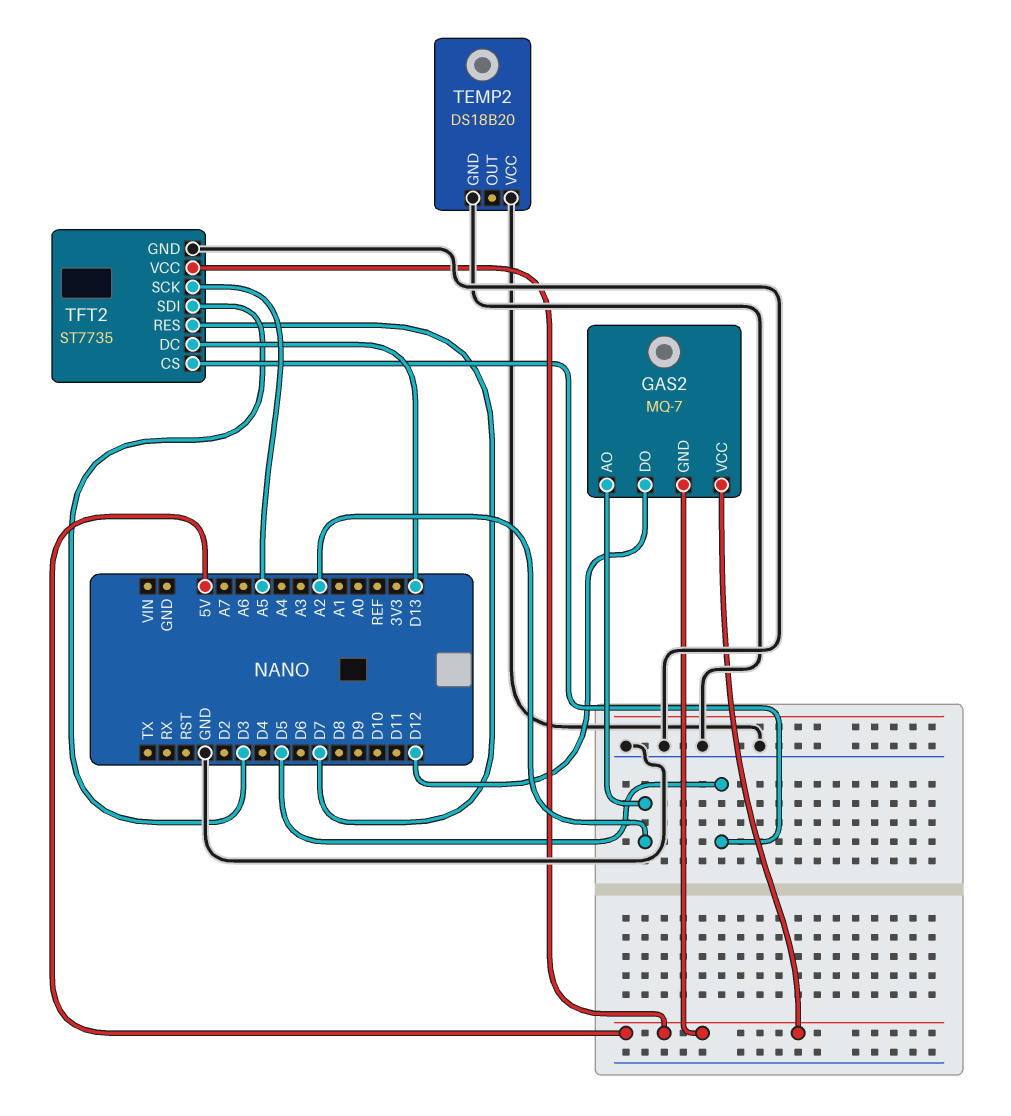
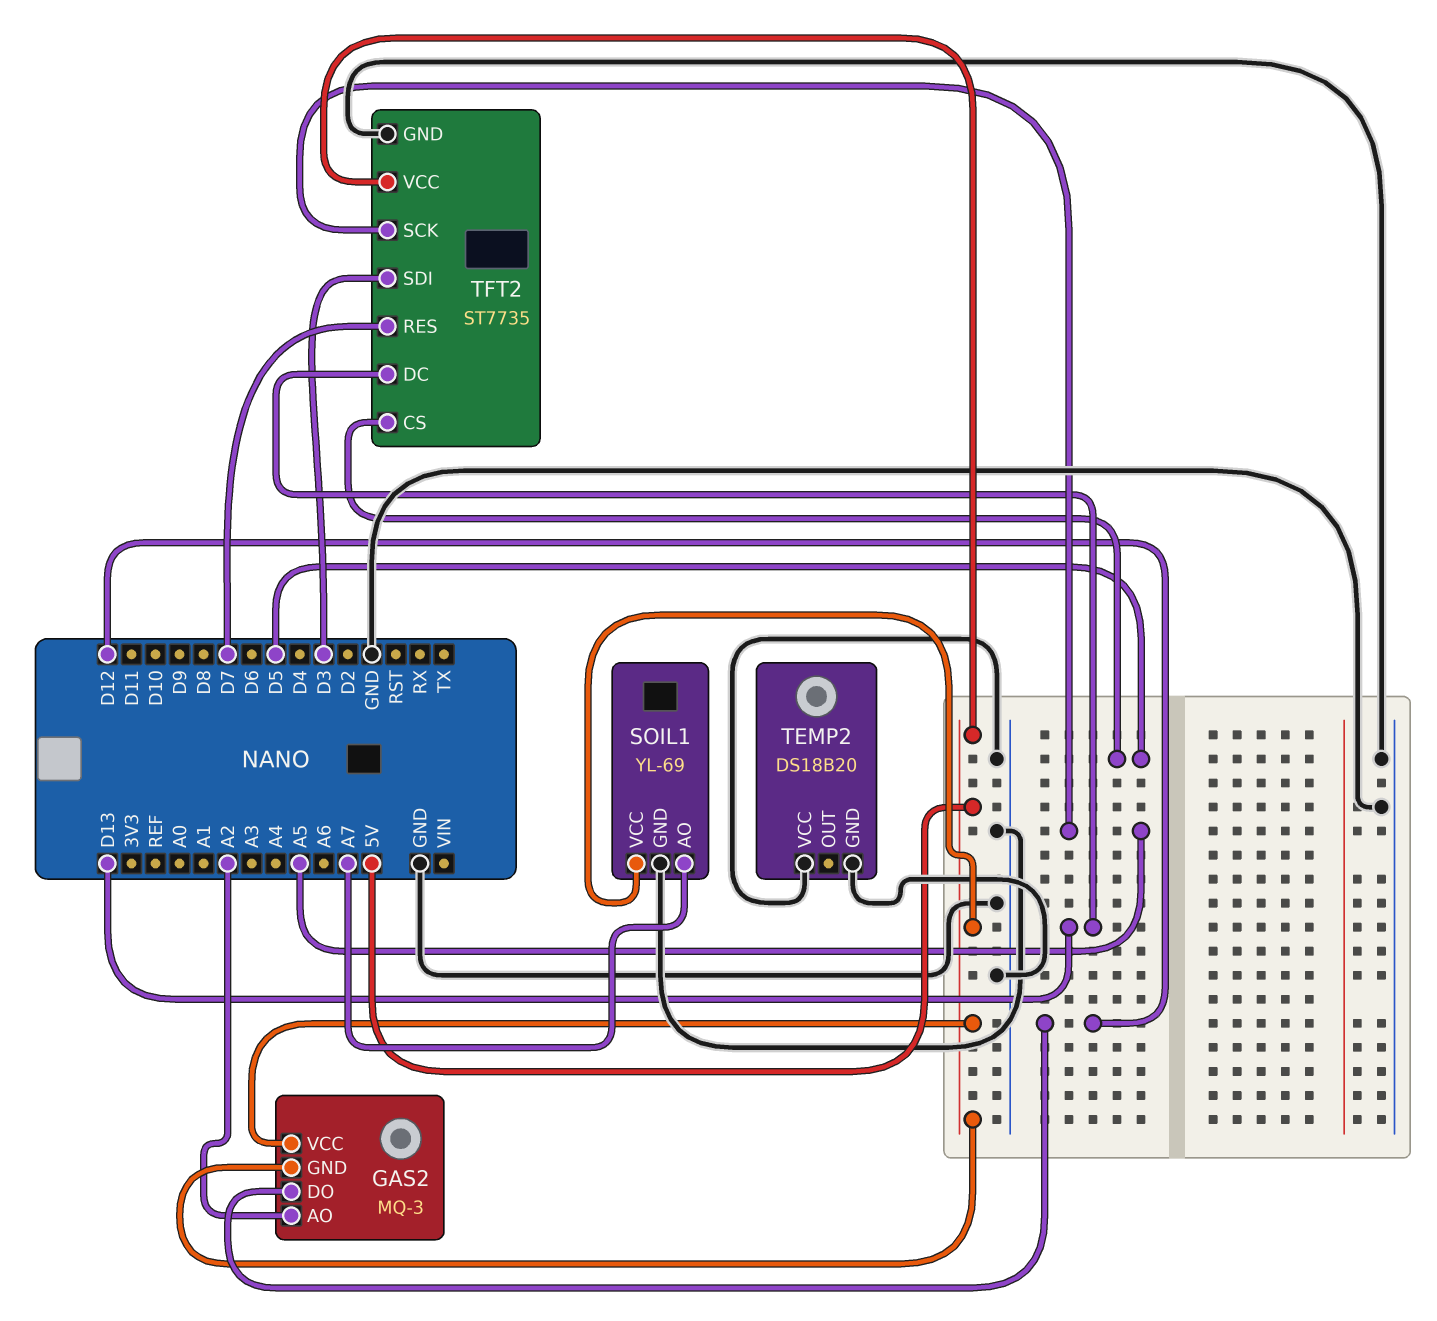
GAS2: MQ-7 -> MQ-3
SOIL1: none -> YL-69
SOIL1 pin AO: none -> A7
SOIL1 pin GND: none -> GND
SOIL1 pin VCC: none -> 5V

